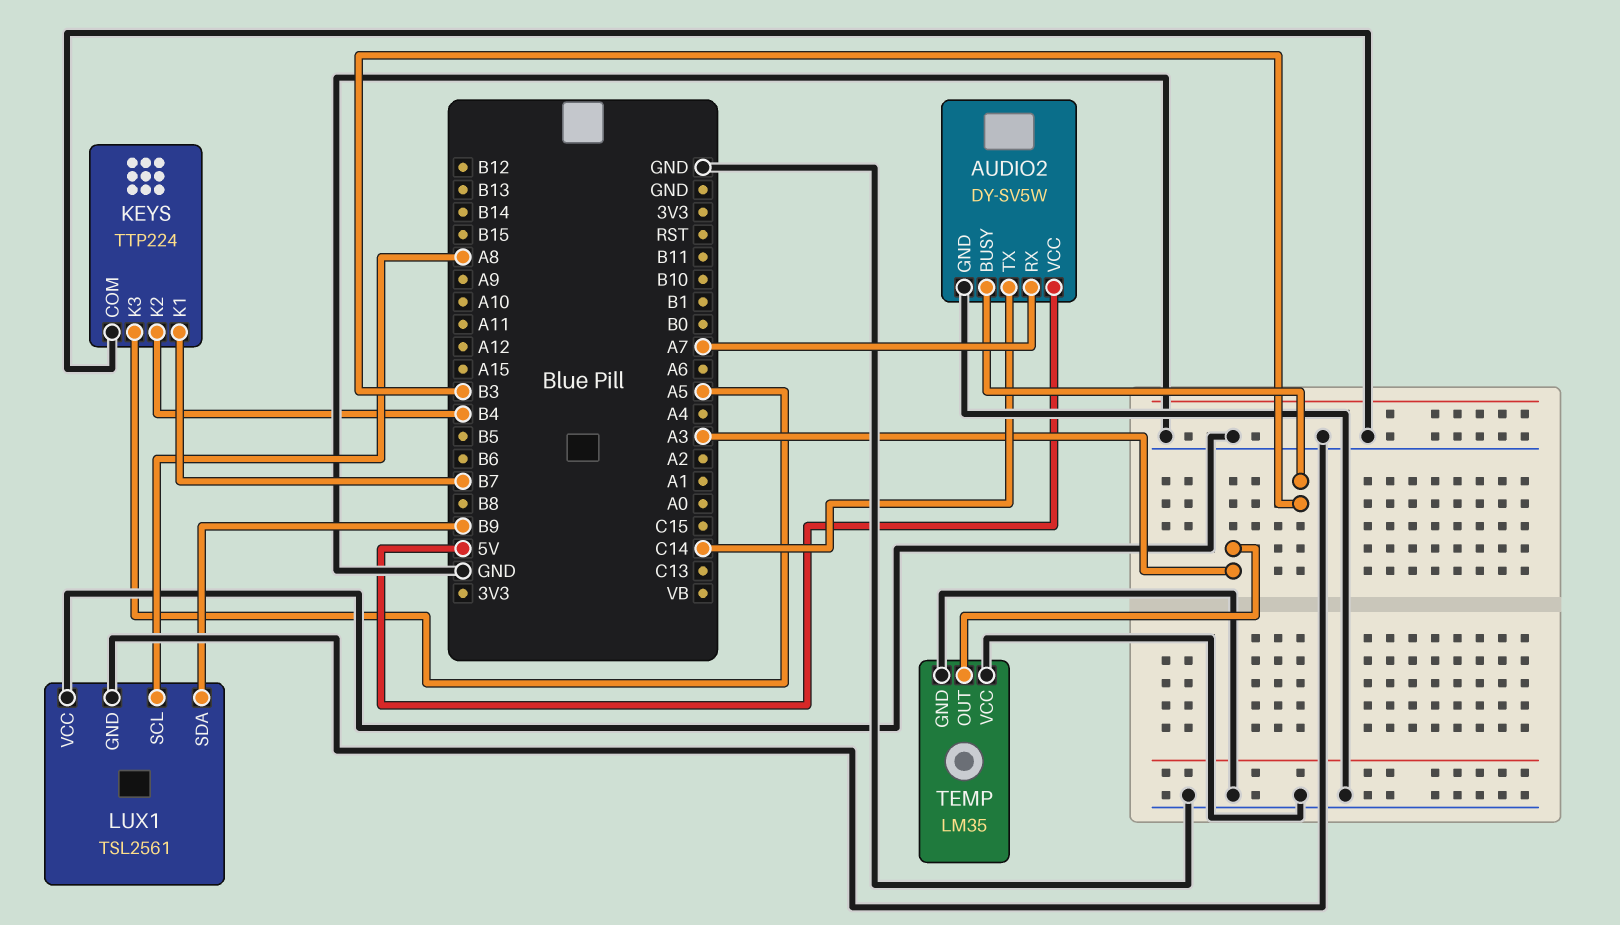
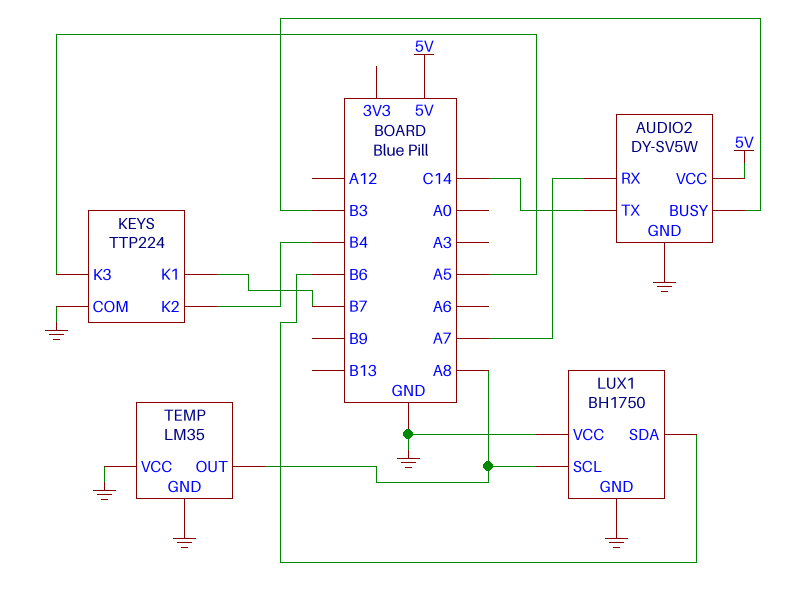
LUX1: TSL2561 -> BH1750
LUX1 pin SDA: B9 -> B6
TEMP pin OUT: A3 -> A8

